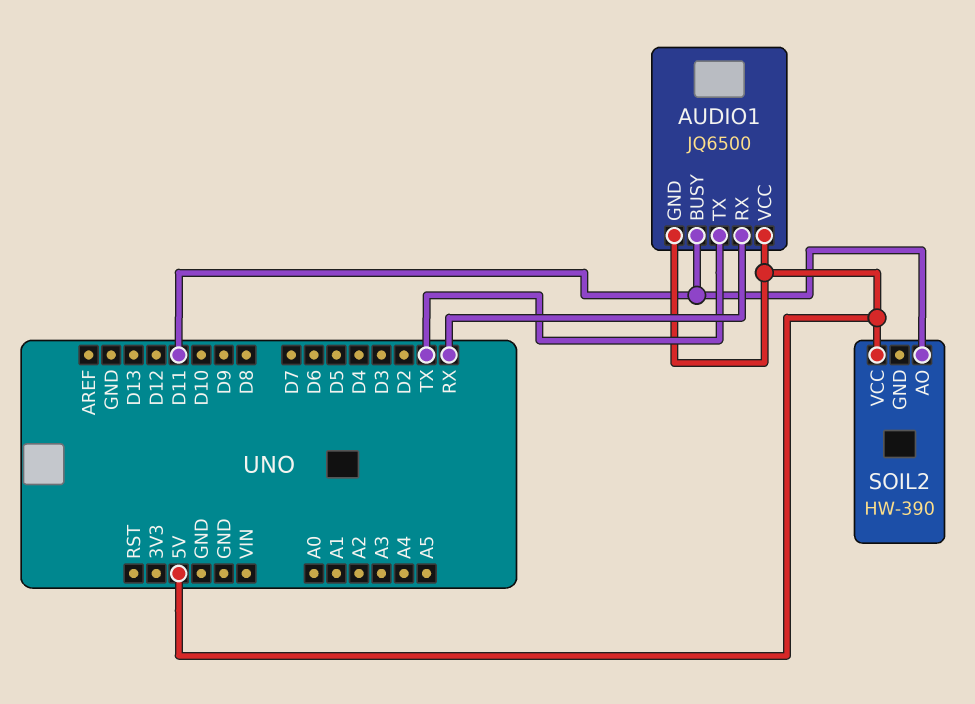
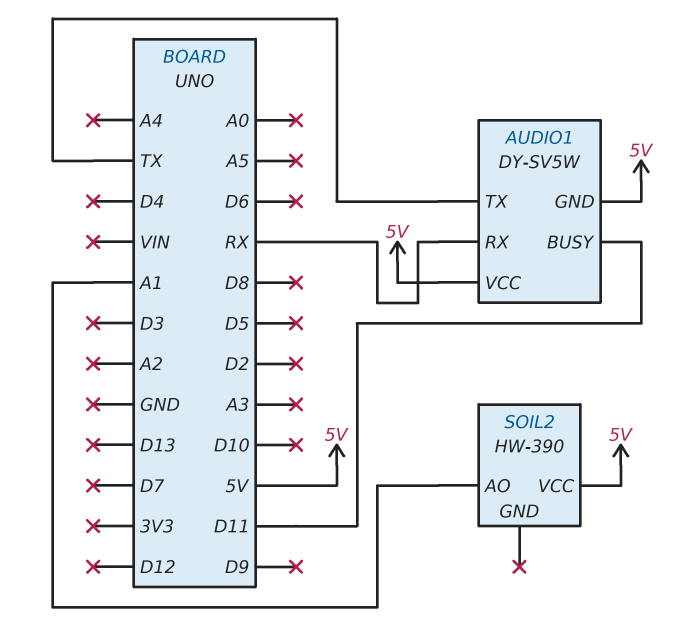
AUDIO1: JQ6500 -> DY-SV5W
SOIL2 pin AO: D11 -> A1

